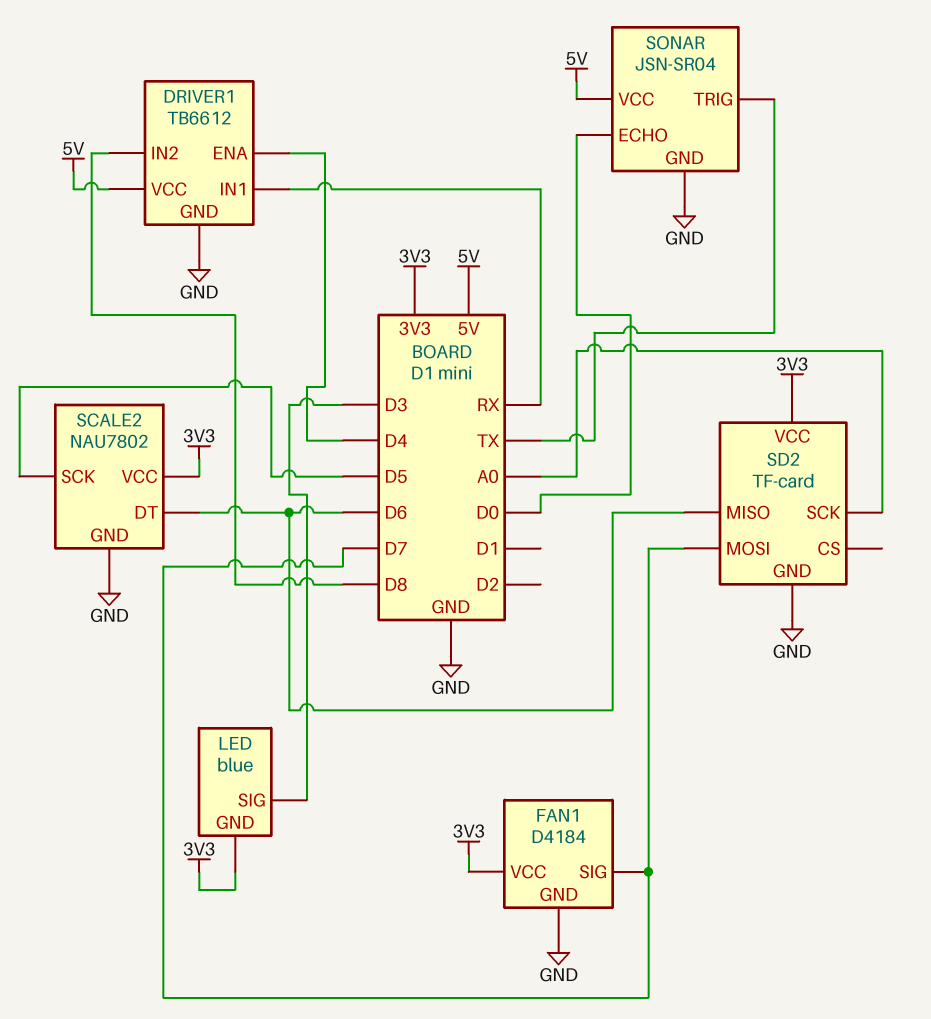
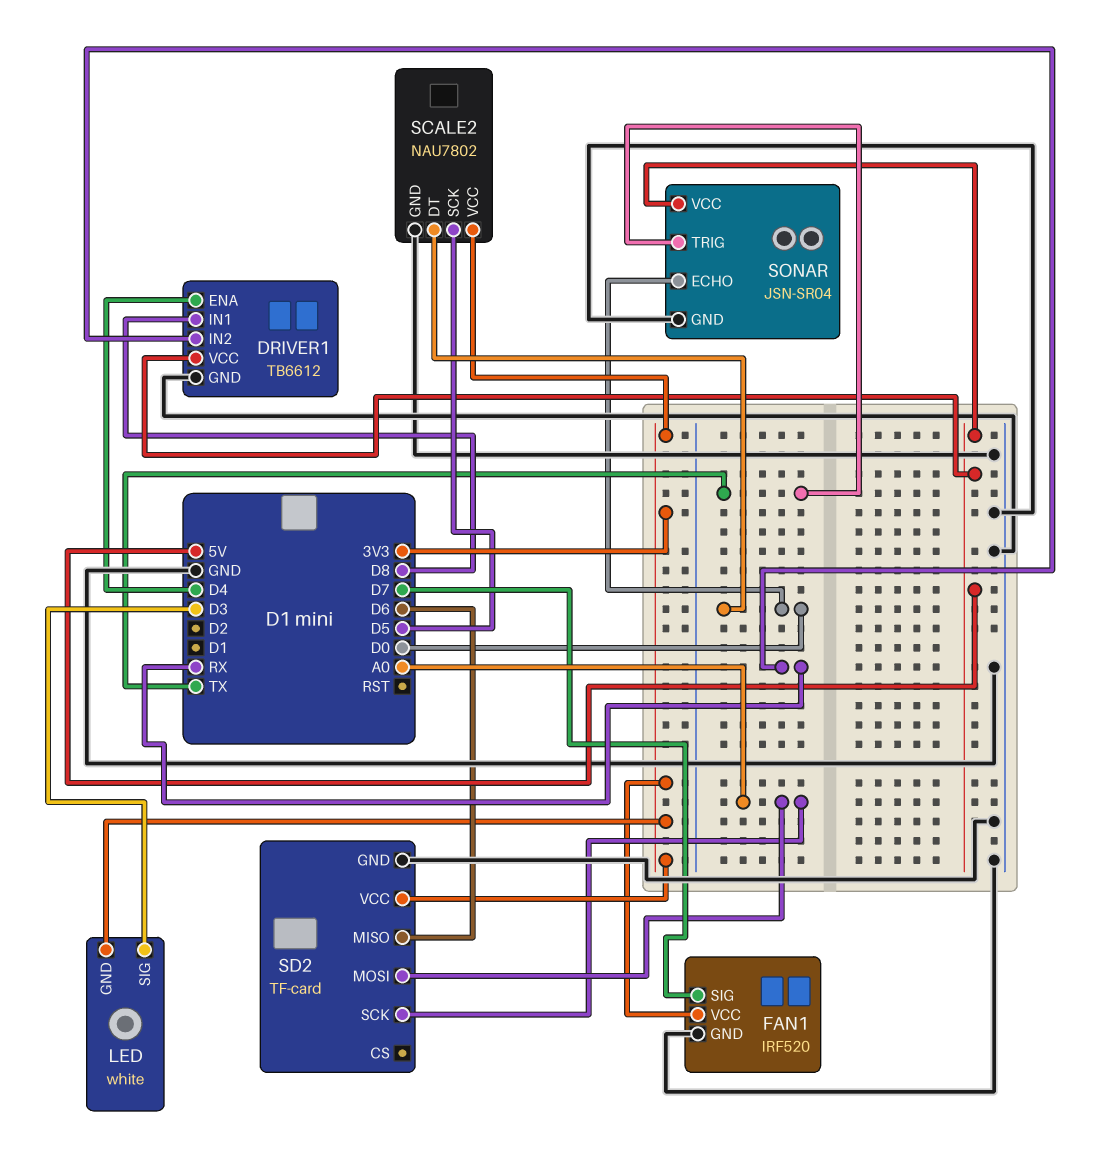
DRIVER1 pin IN1: RX -> D8
DRIVER1 pin IN2: D8 -> RX
FAN1: D4184 -> IRF520
LED: blue -> white
SCALE2 pin DT: D6 -> D0
SD2 pin MOSI: D7 -> A0

